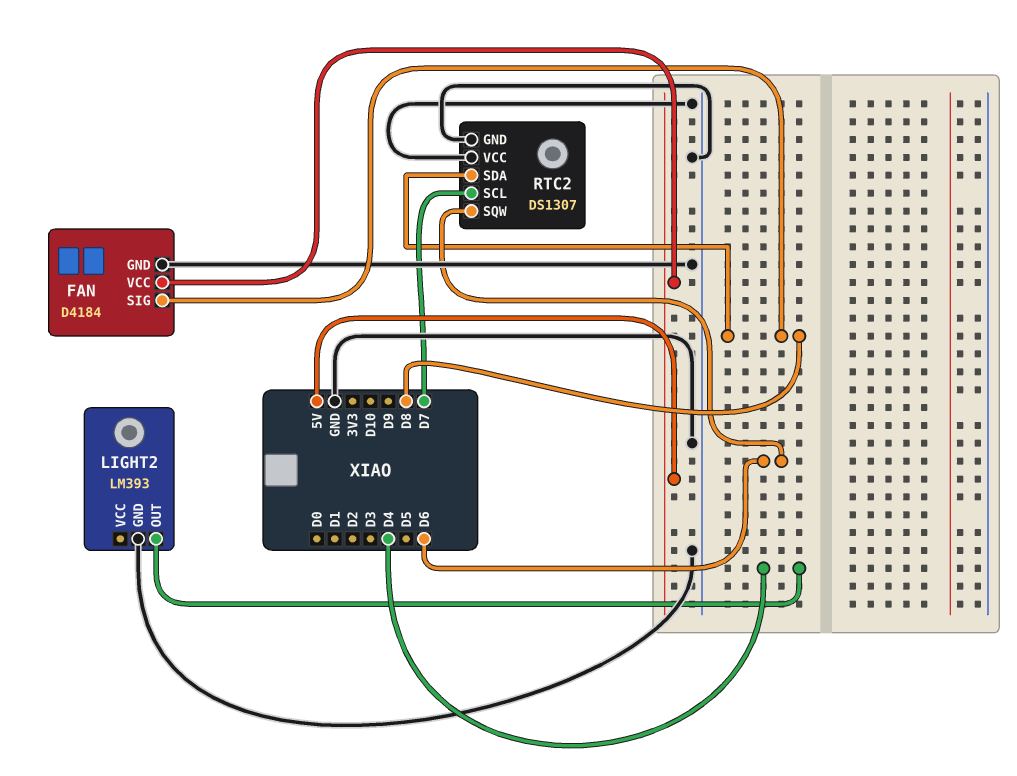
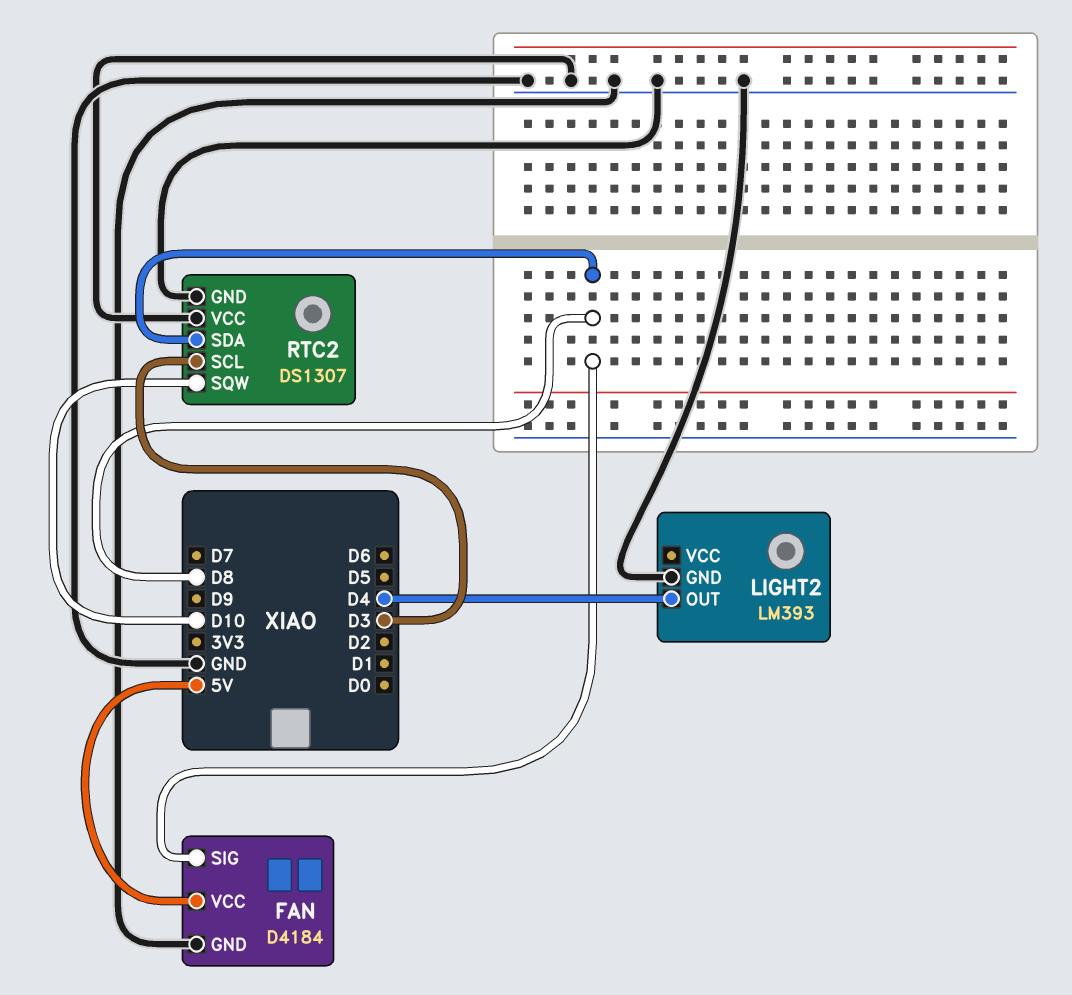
RTC2 pin SCL: D7 -> D3
RTC2 pin SQW: D6 -> D10

